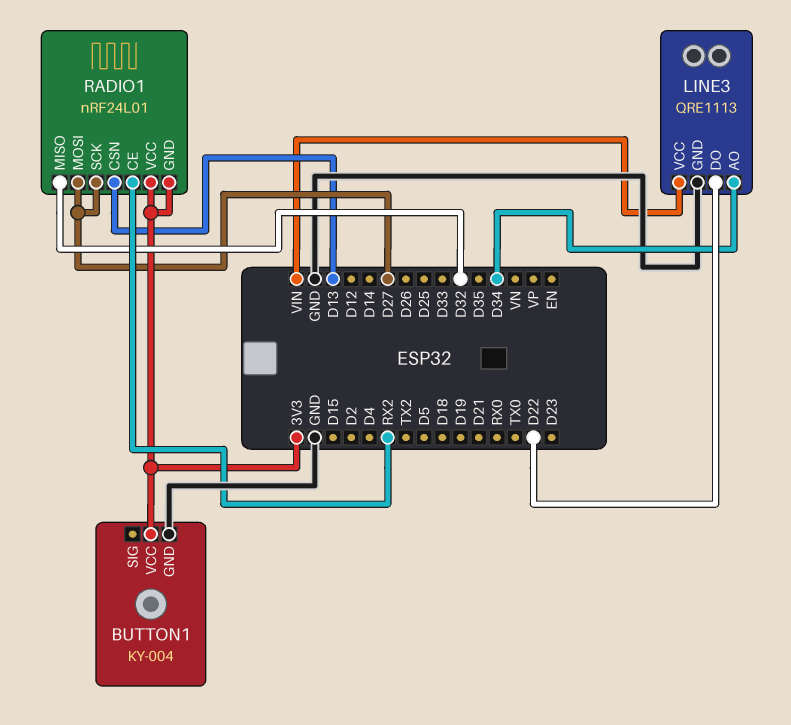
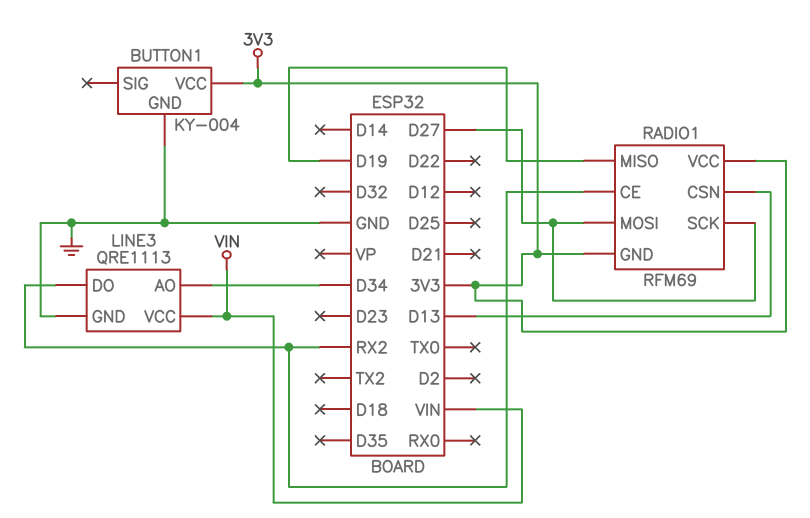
LINE3 pin DO: D22 -> RX2
RADIO1: nRF24L01 -> RFM69
RADIO1 pin MISO: D32 -> D19

